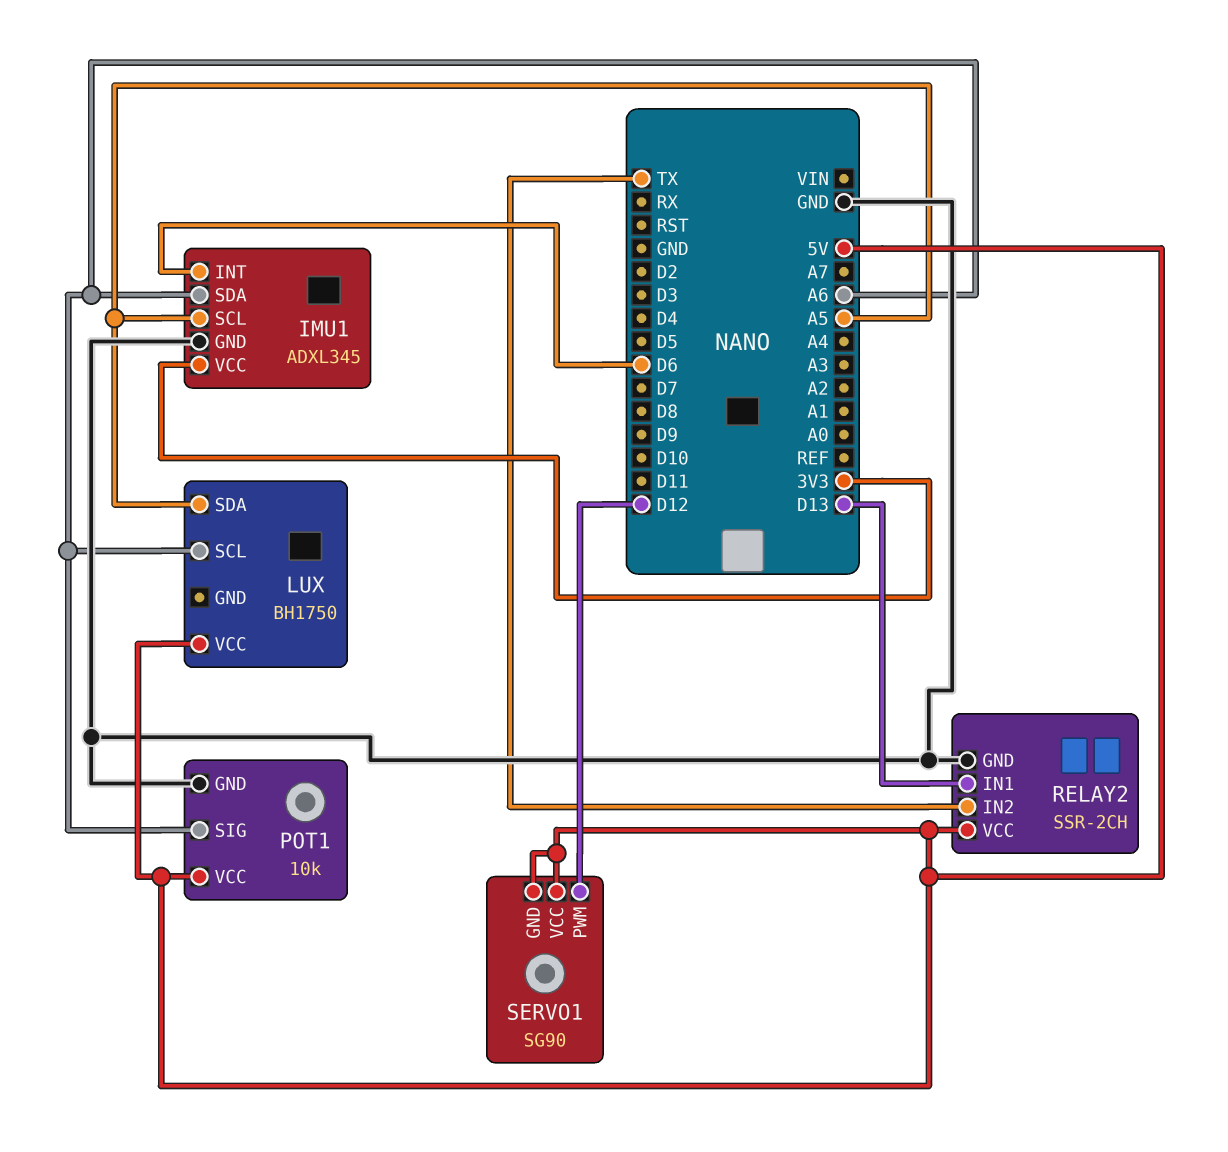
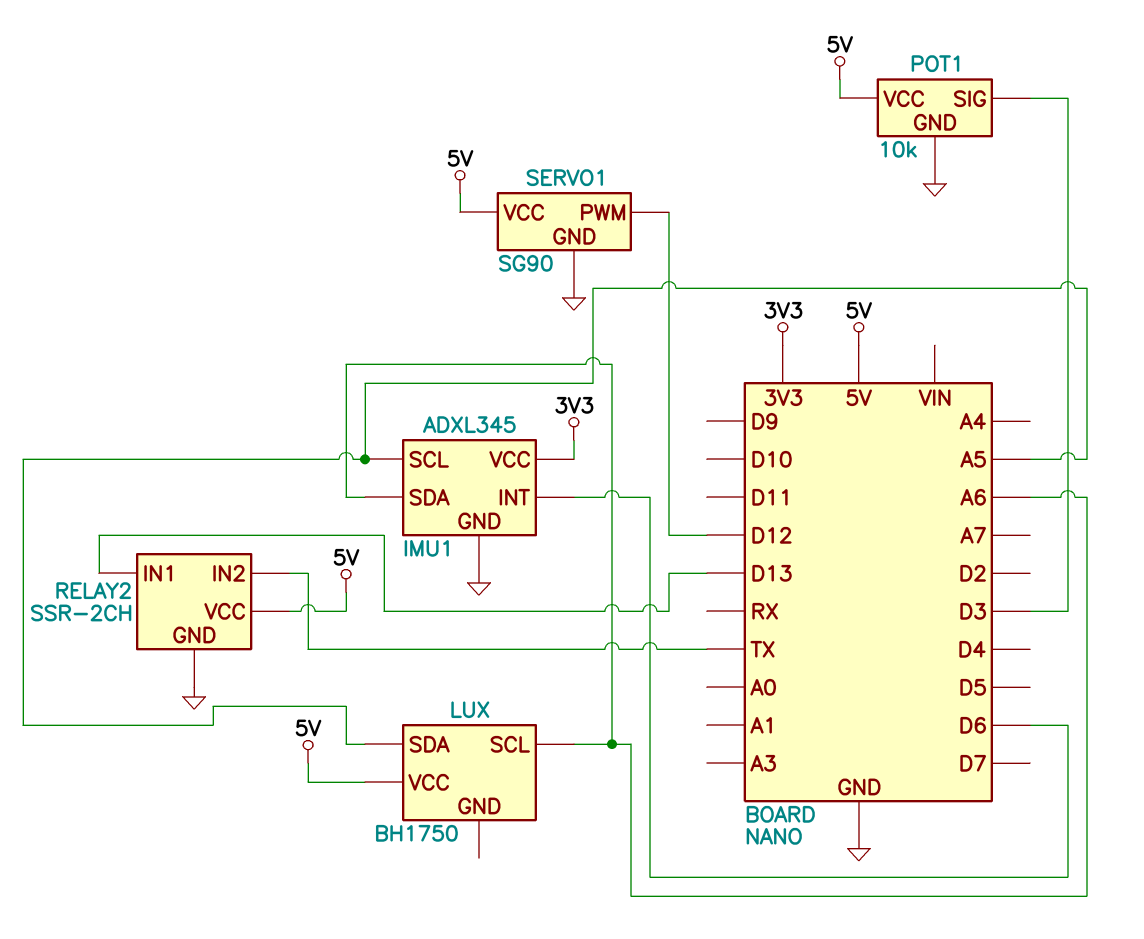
POT1 pin SIG: A6 -> D3
SERVO1 pin GND: 5V -> GND

